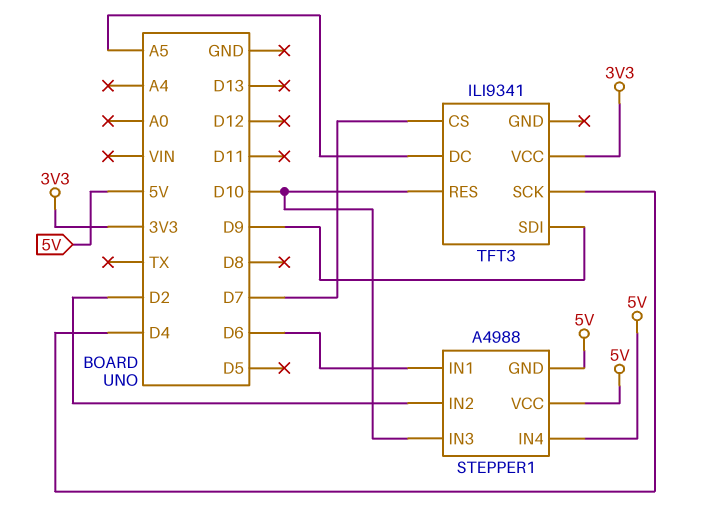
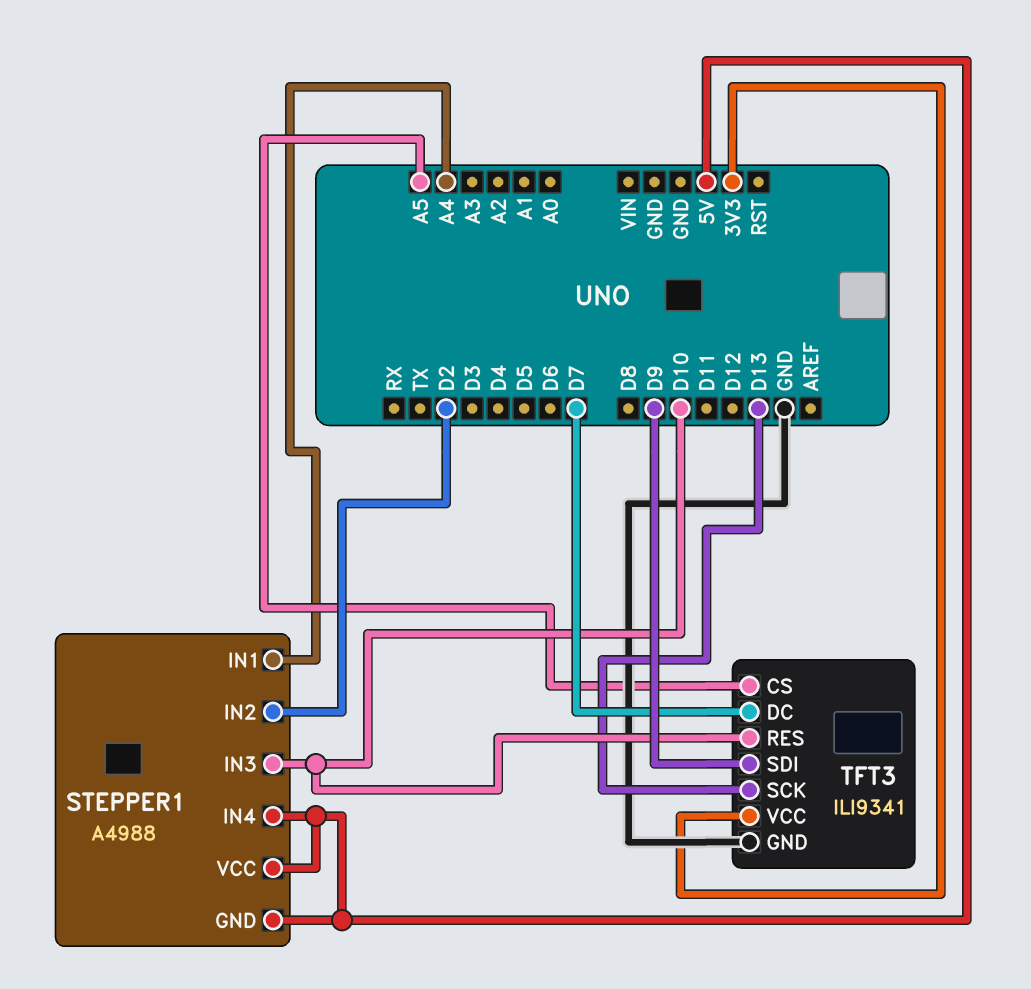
STEPPER1 pin IN1: D6 -> A4
TFT3 pin CS: D7 -> A5
TFT3 pin DC: A5 -> D7
TFT3 pin GND: none -> GND
TFT3 pin SCK: D4 -> D13

